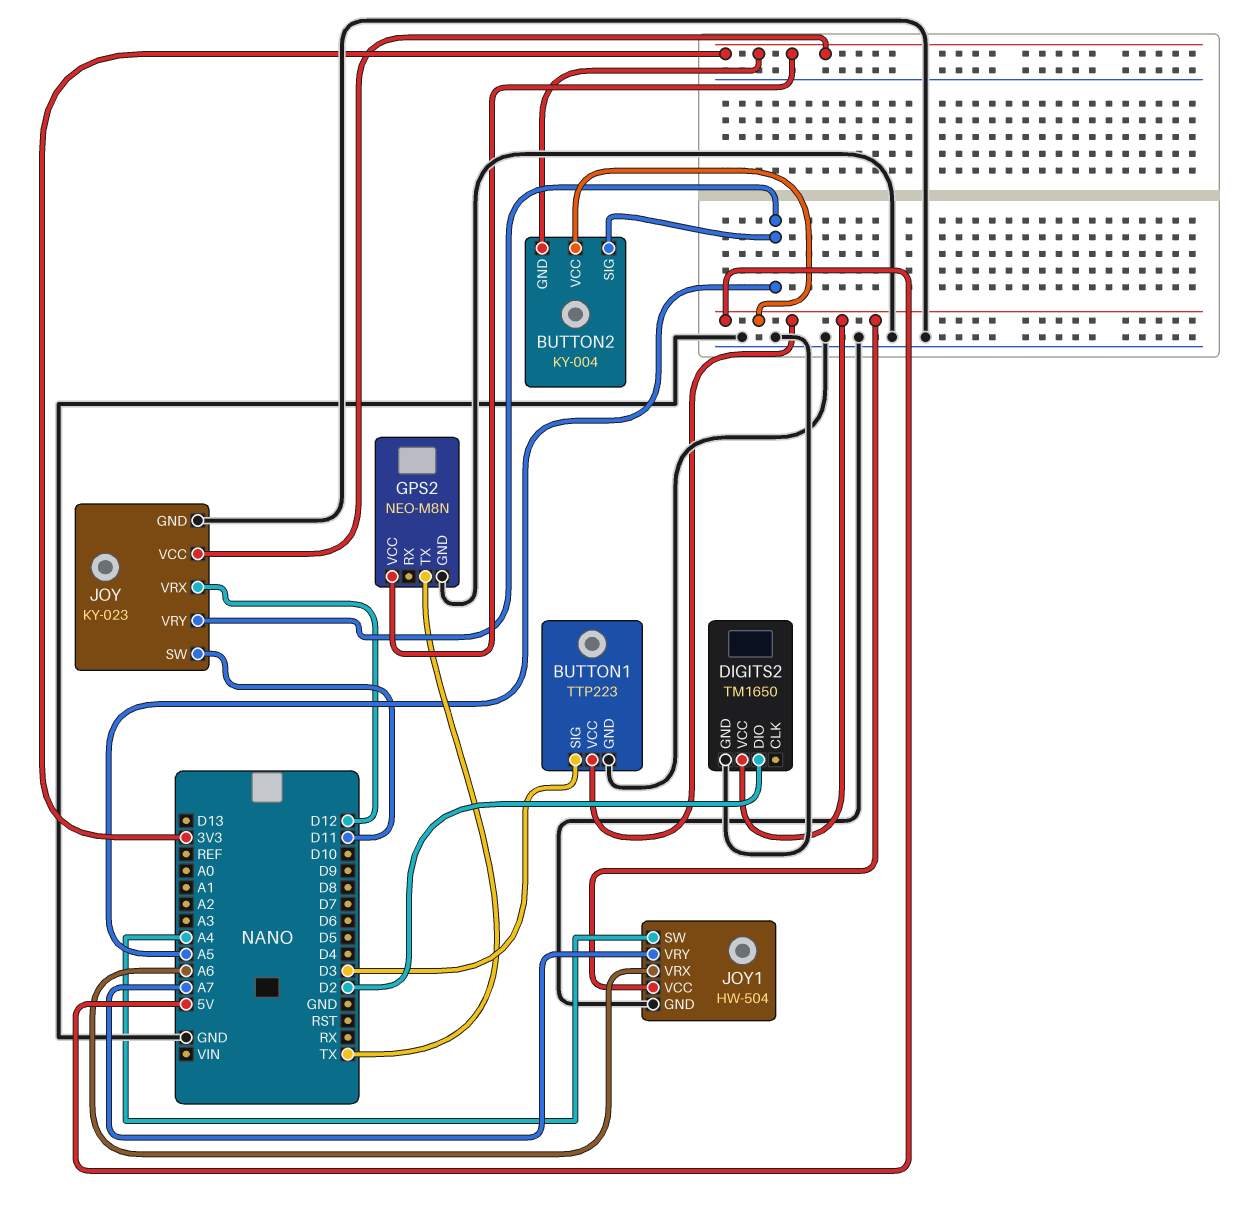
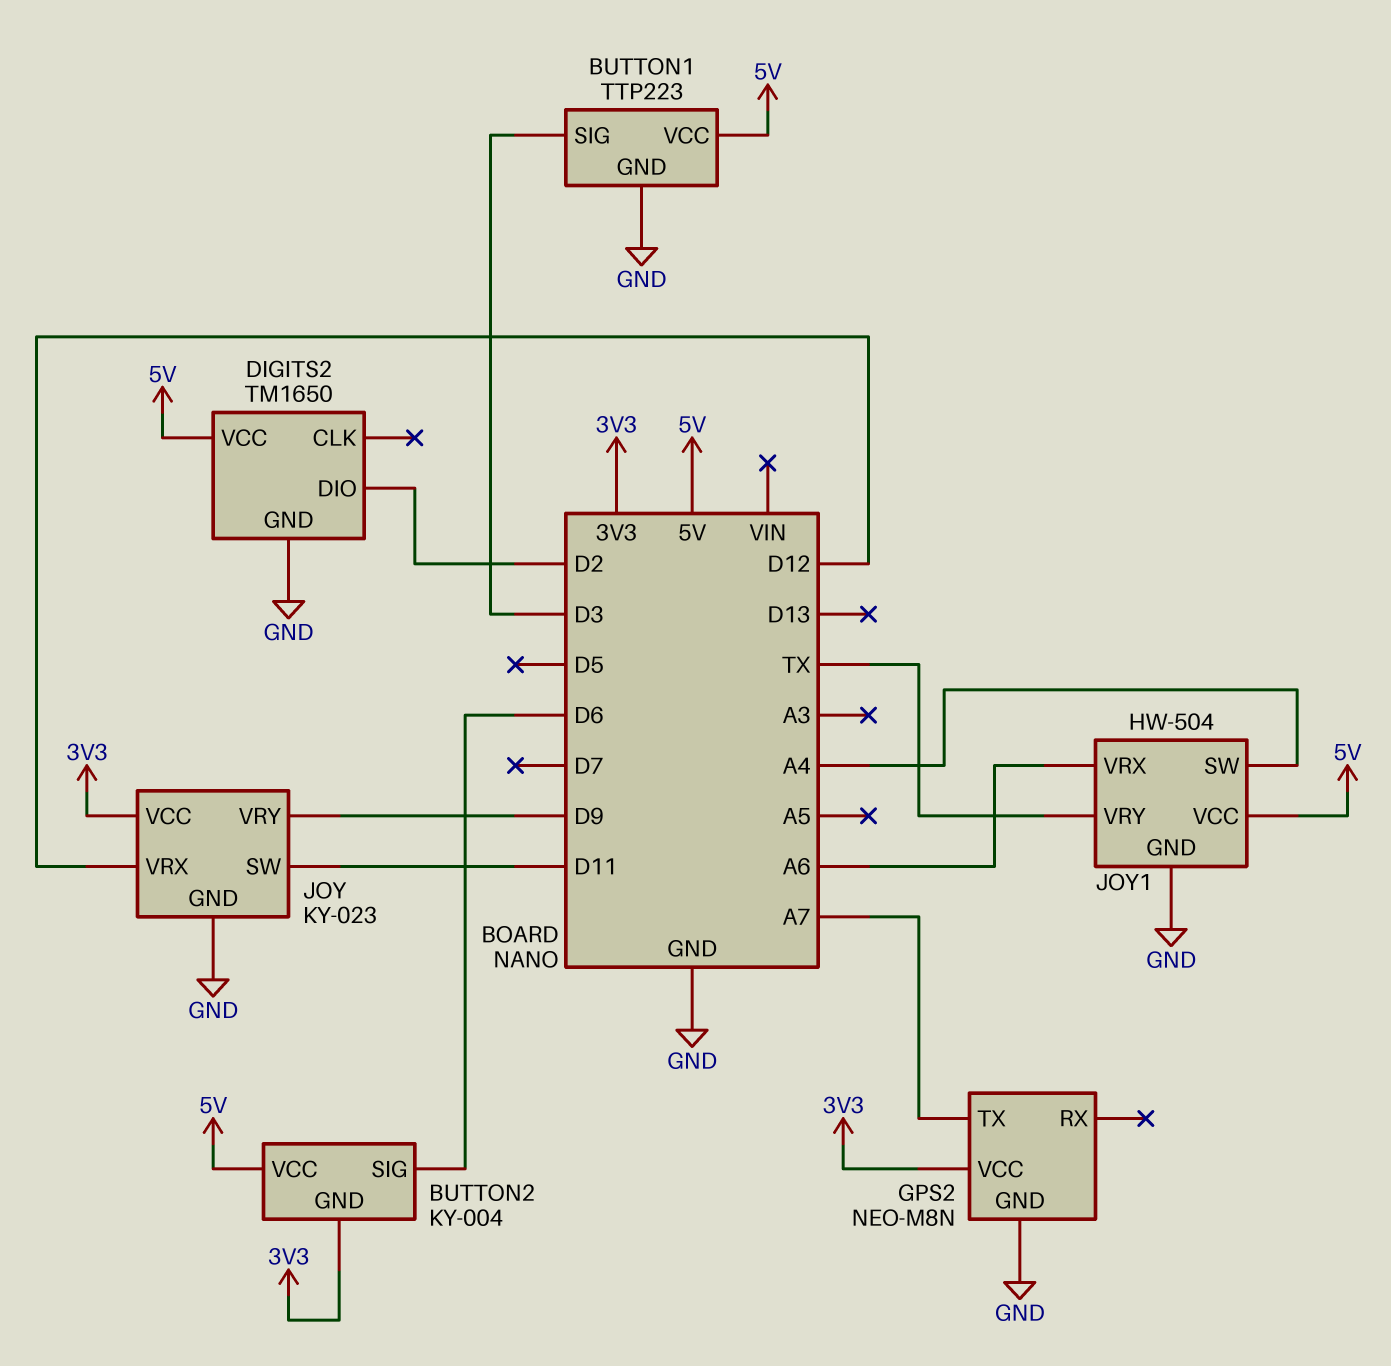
BUTTON2 pin SIG: A5 -> D6
GPS2 pin TX: TX -> A7
JOY pin VRY: A5 -> D9
JOY1 pin VRY: A7 -> TX

